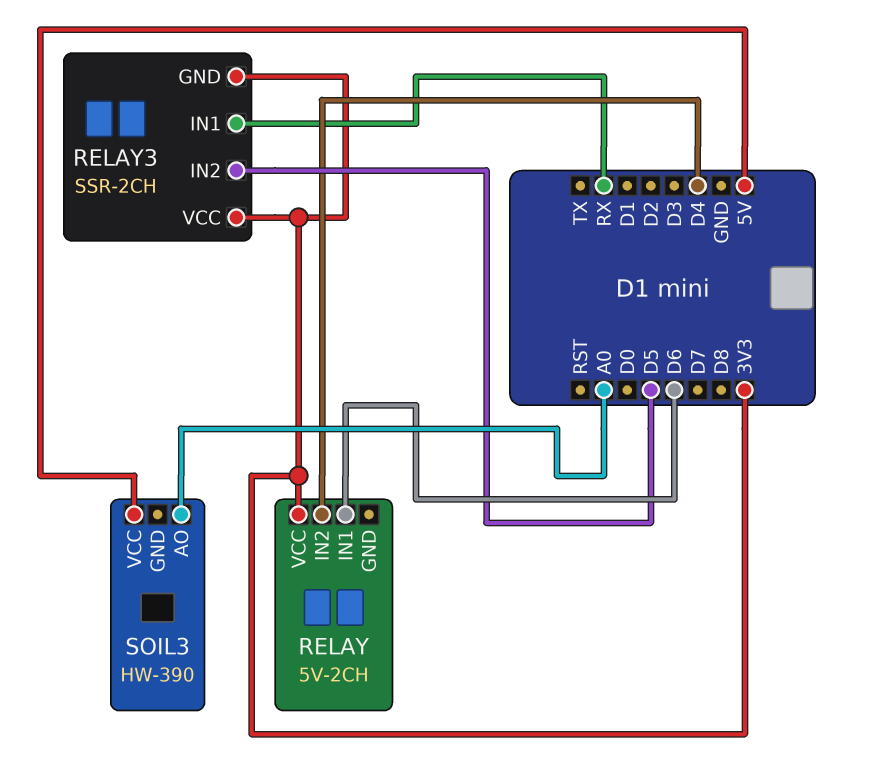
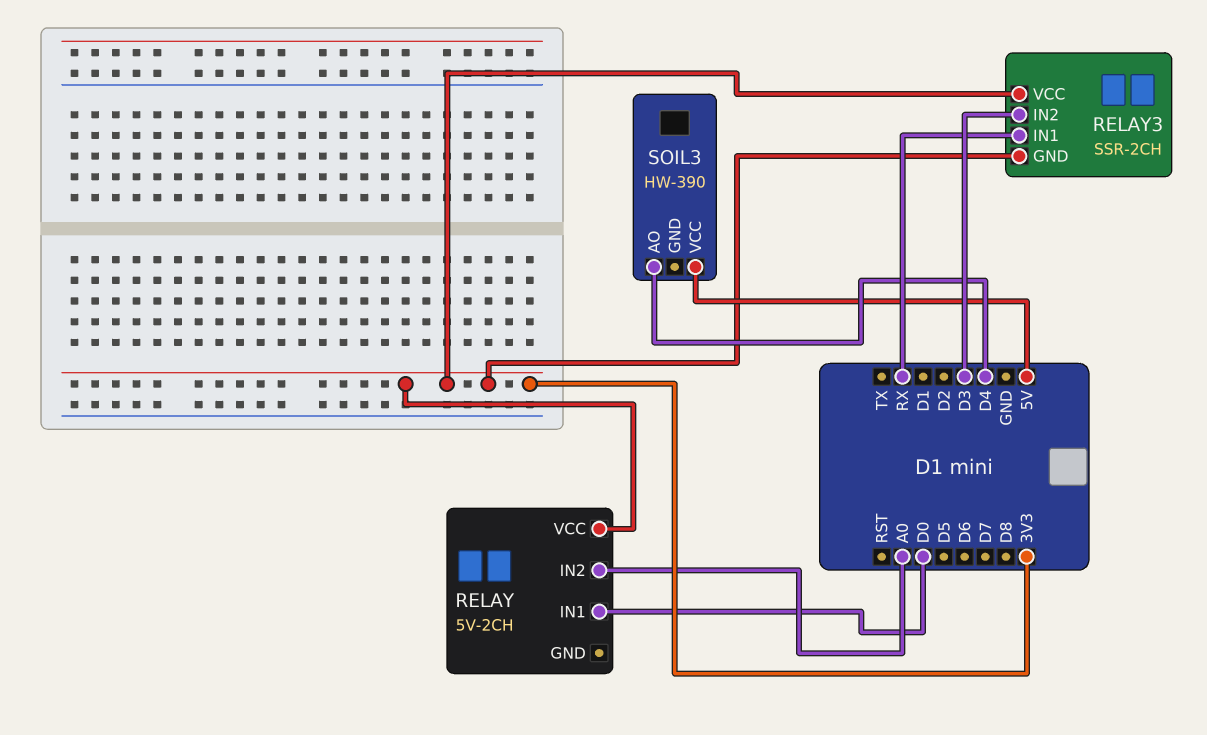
RELAY pin IN1: D6 -> D0
RELAY pin IN2: D4 -> A0
RELAY3 pin IN2: D5 -> D3
SOIL3 pin AO: A0 -> D4

